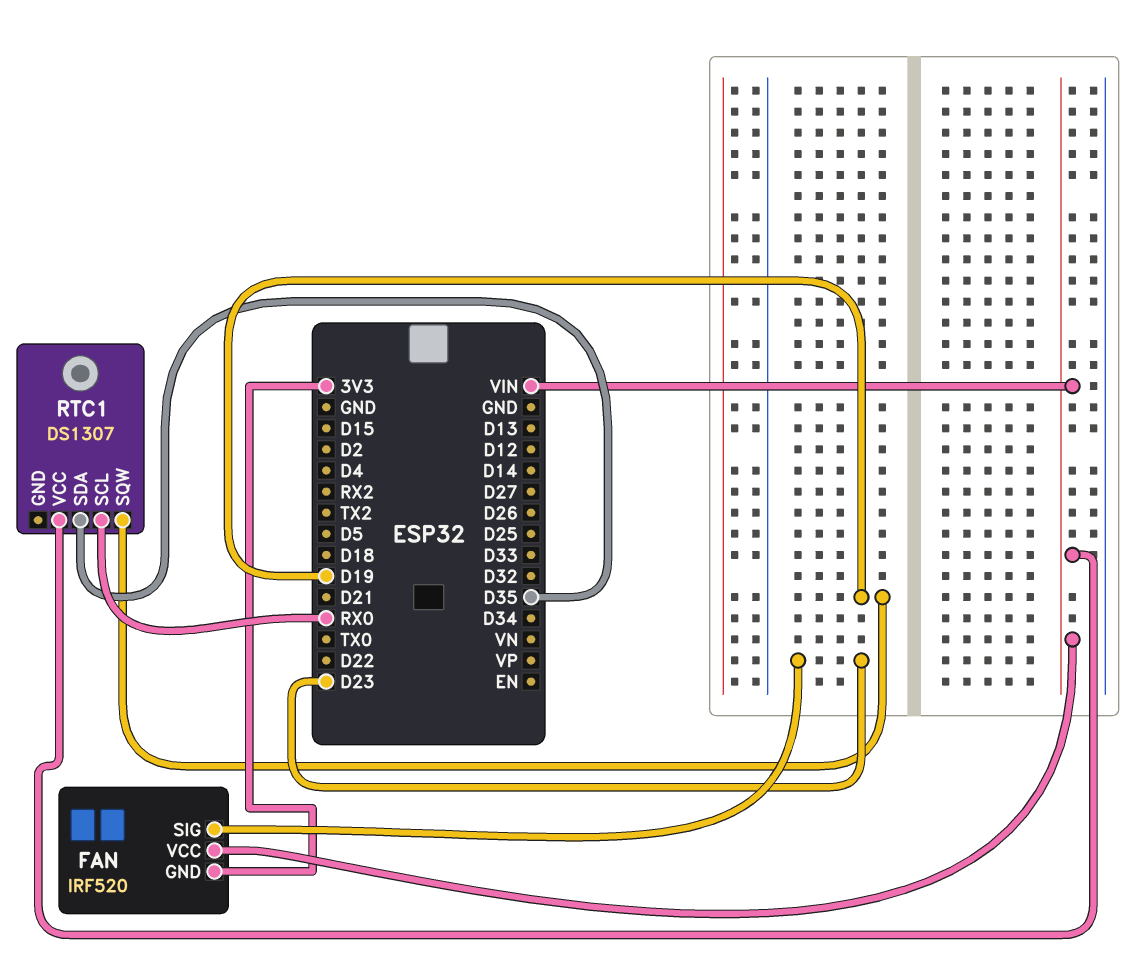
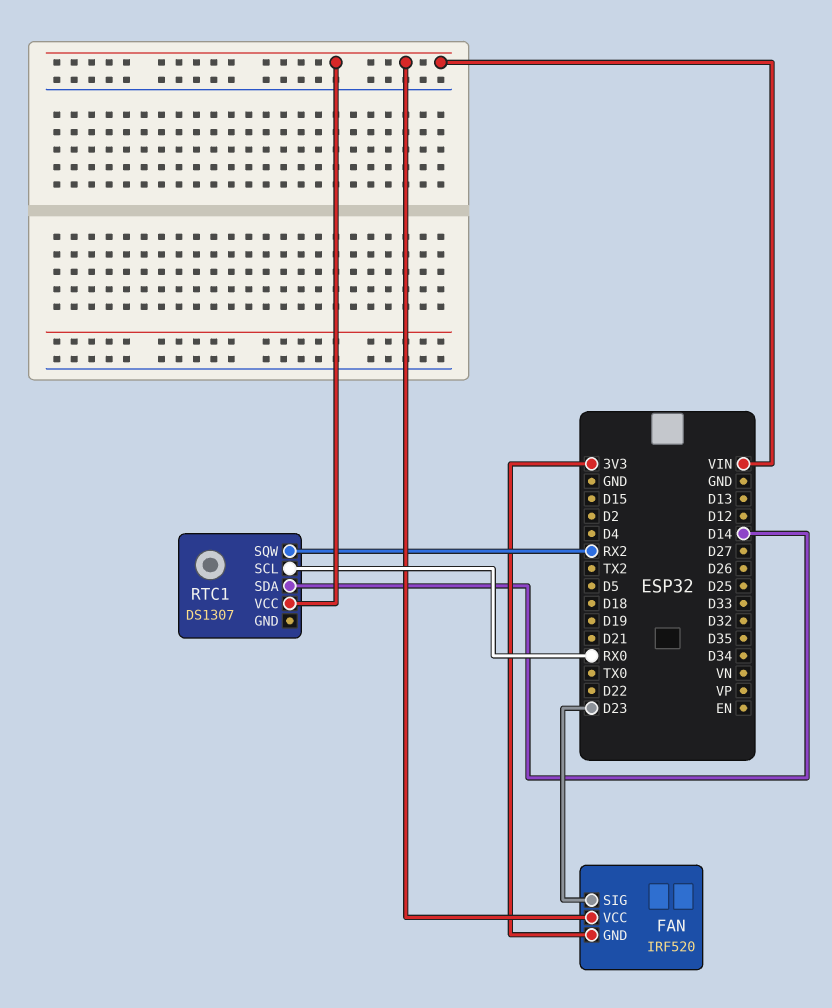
RTC1 pin SDA: D35 -> D14
RTC1 pin SQW: D19 -> RX2

